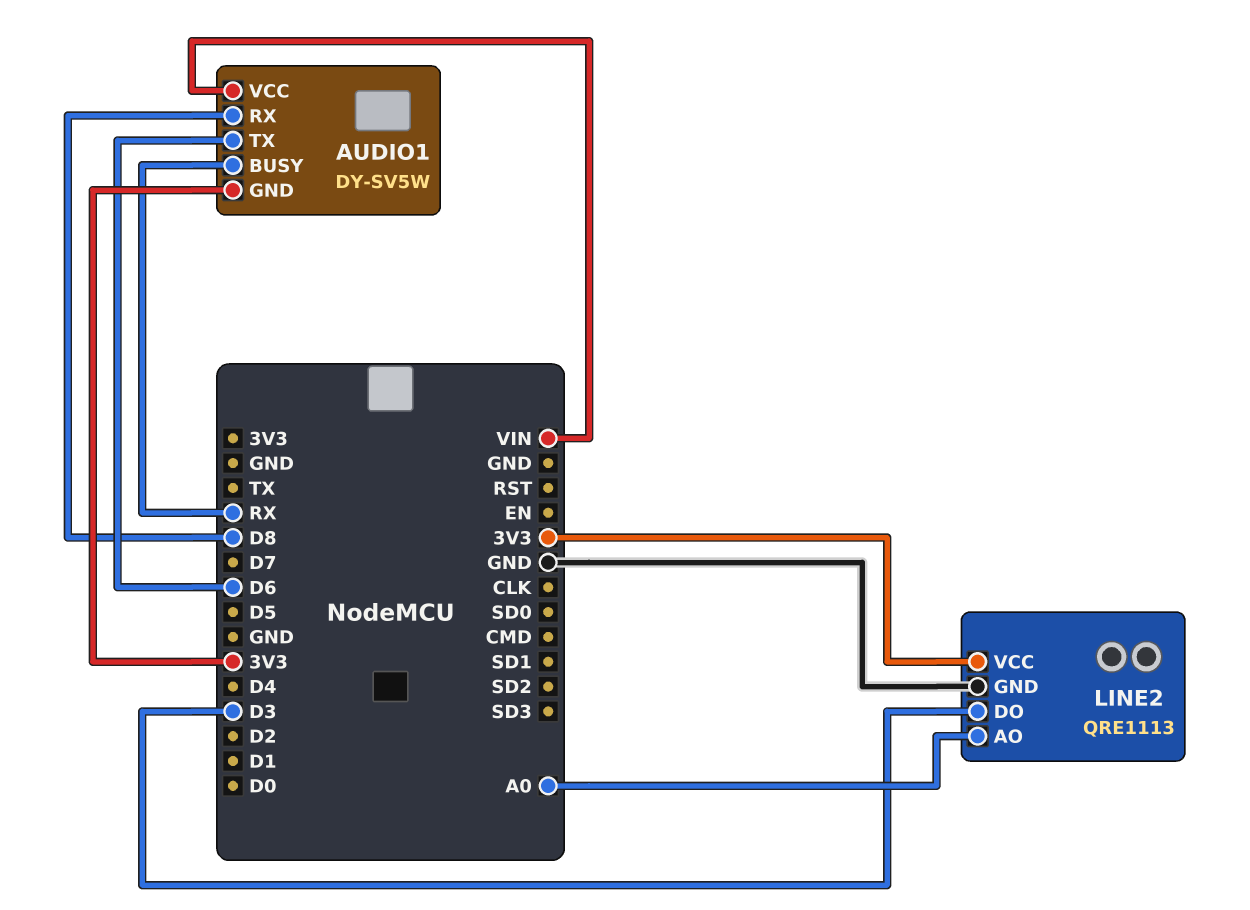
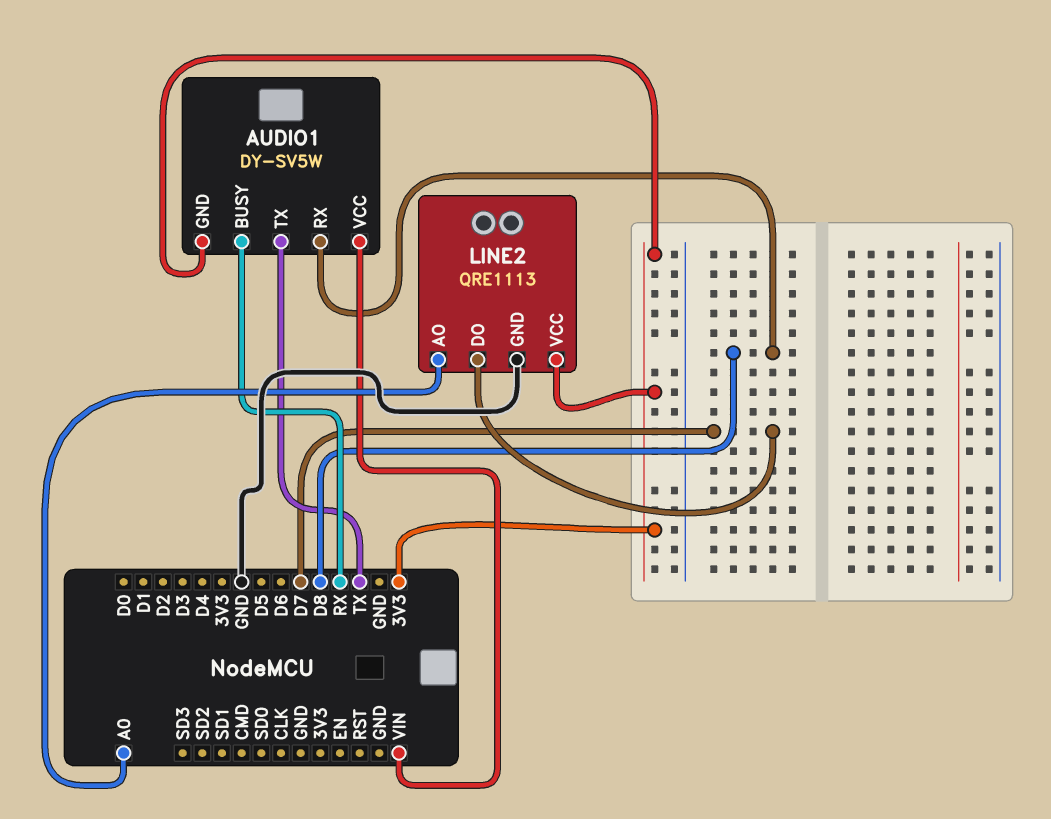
AUDIO1 pin TX: D6 -> TX
LINE2 pin DO: D3 -> D7

